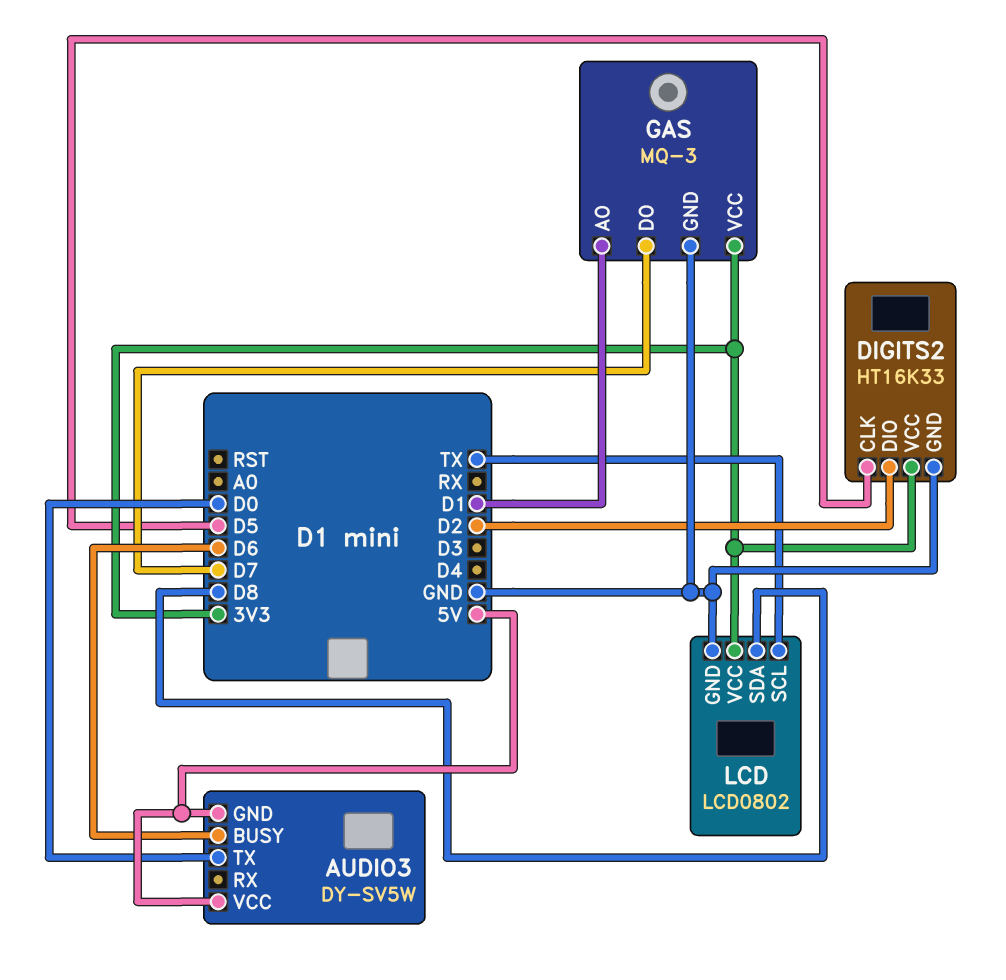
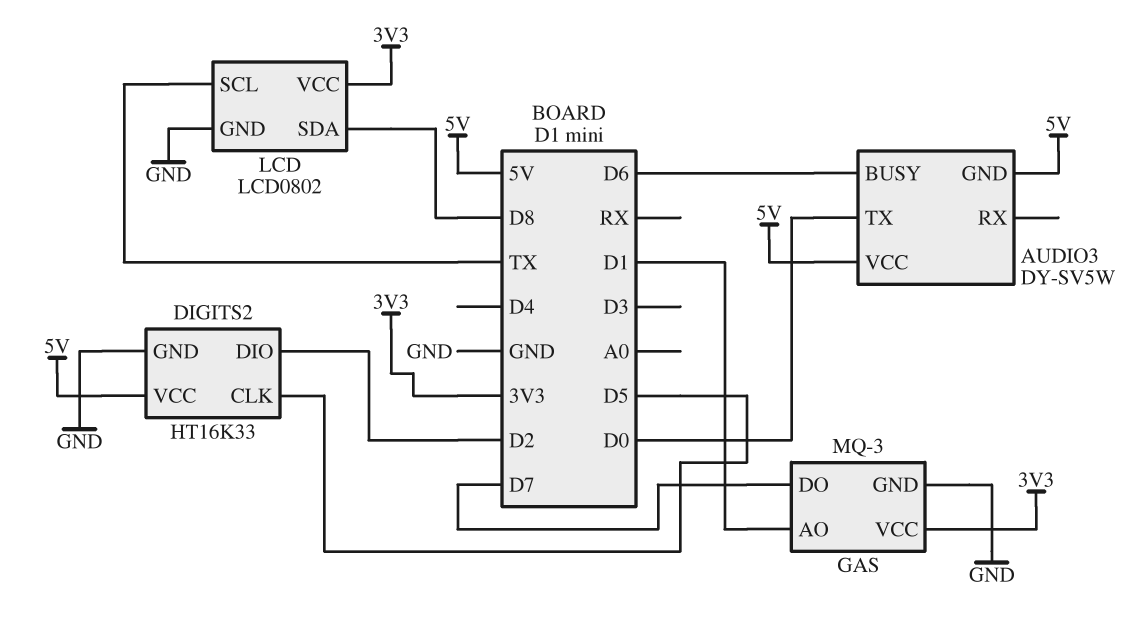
DIGITS2 pin VCC: 3V3 -> 5V

